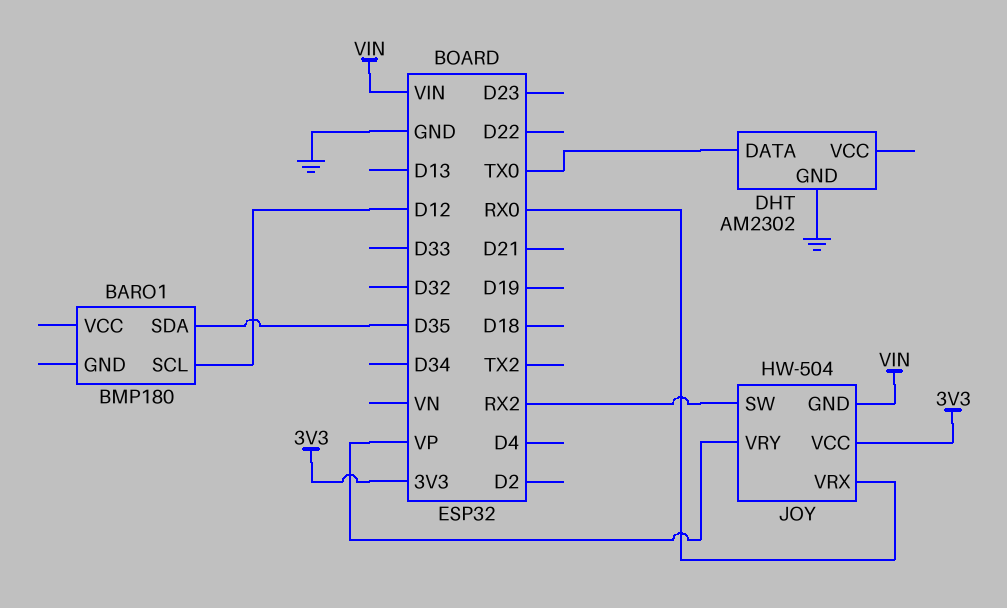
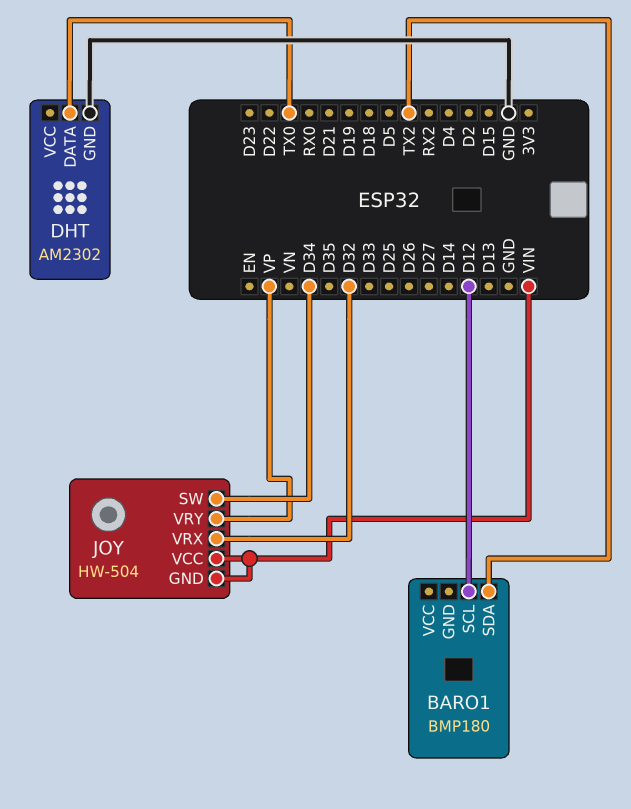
BARO1 pin SDA: D35 -> TX2
JOY pin SW: RX2 -> D34
JOY pin VCC: 3V3 -> VIN
JOY pin VRX: RX0 -> D32

